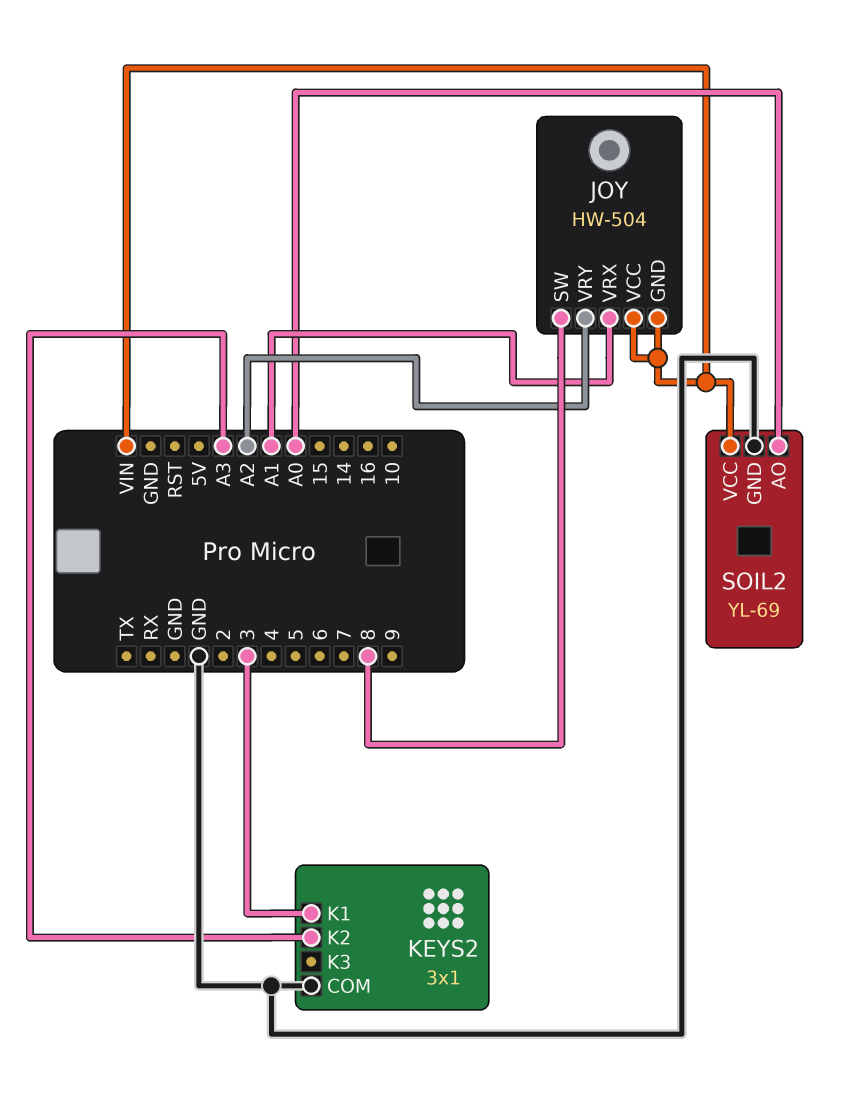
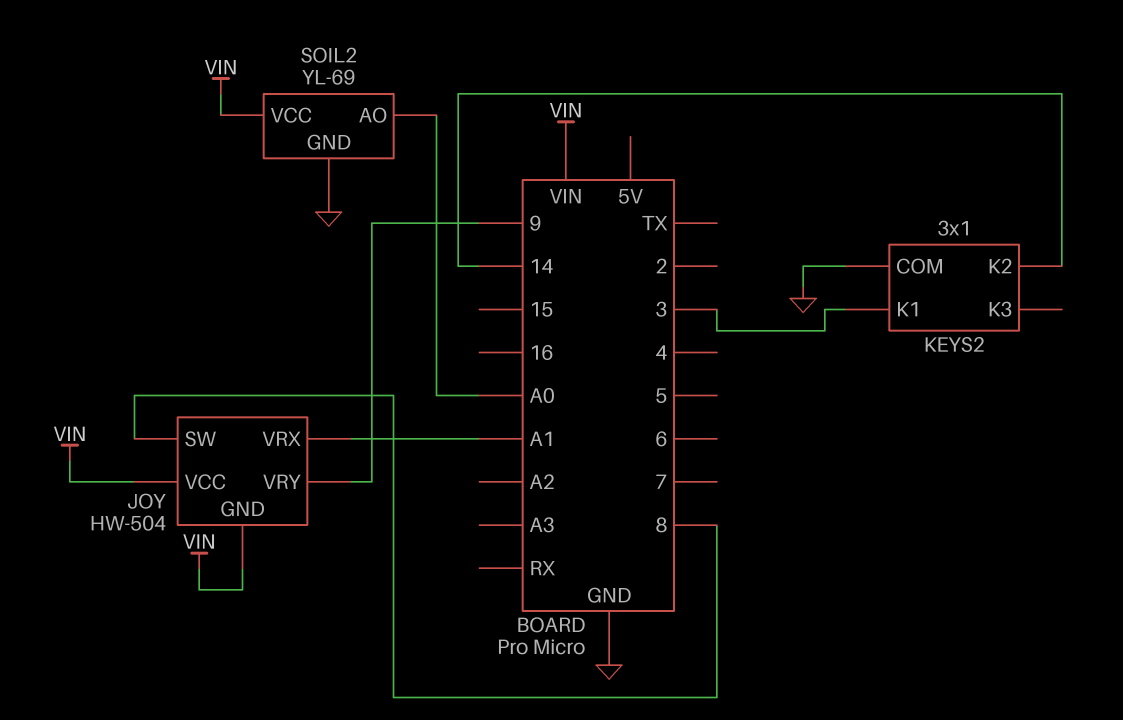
JOY pin VRY: A2 -> 9
KEYS2 pin K2: A3 -> 14

